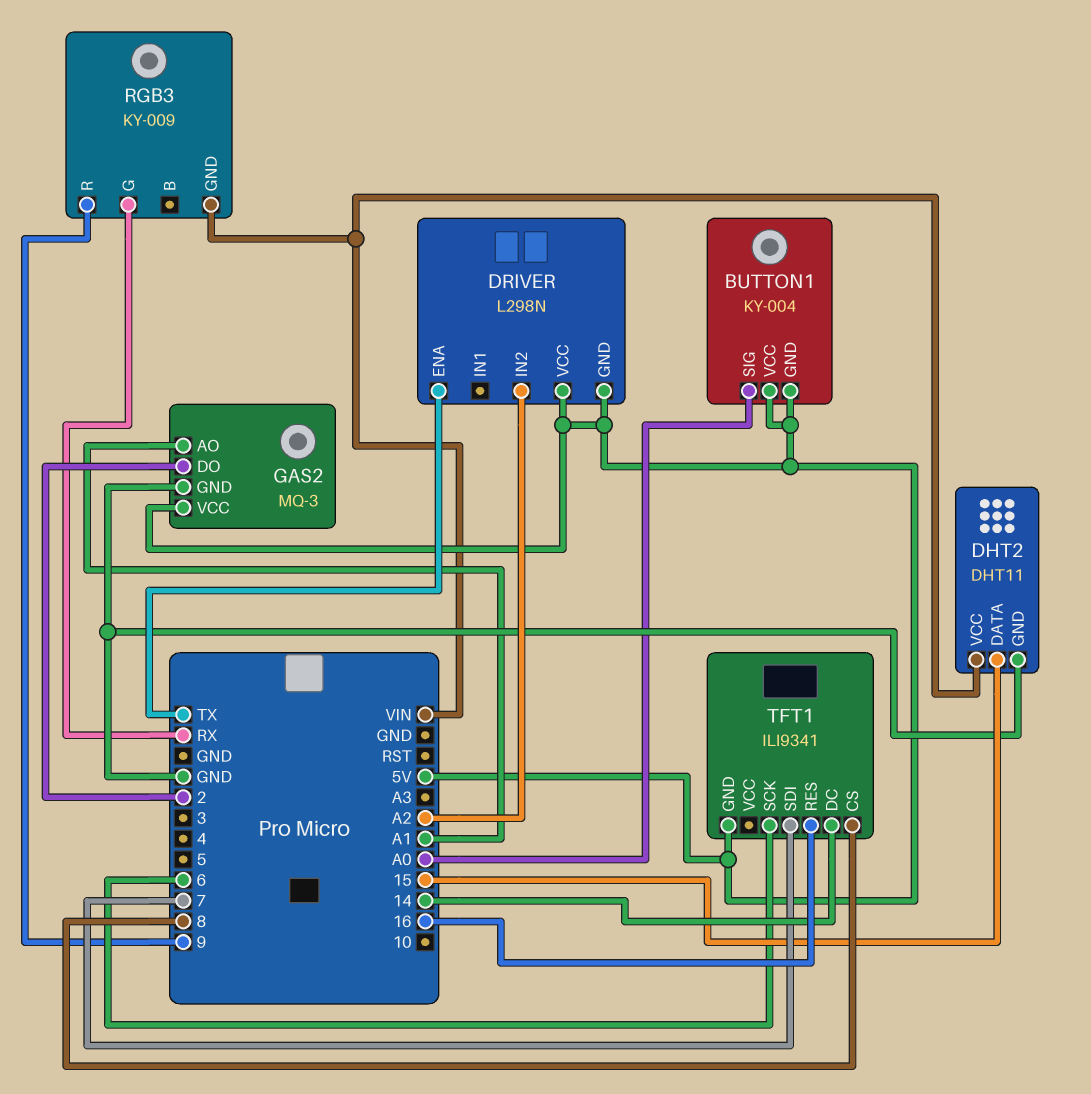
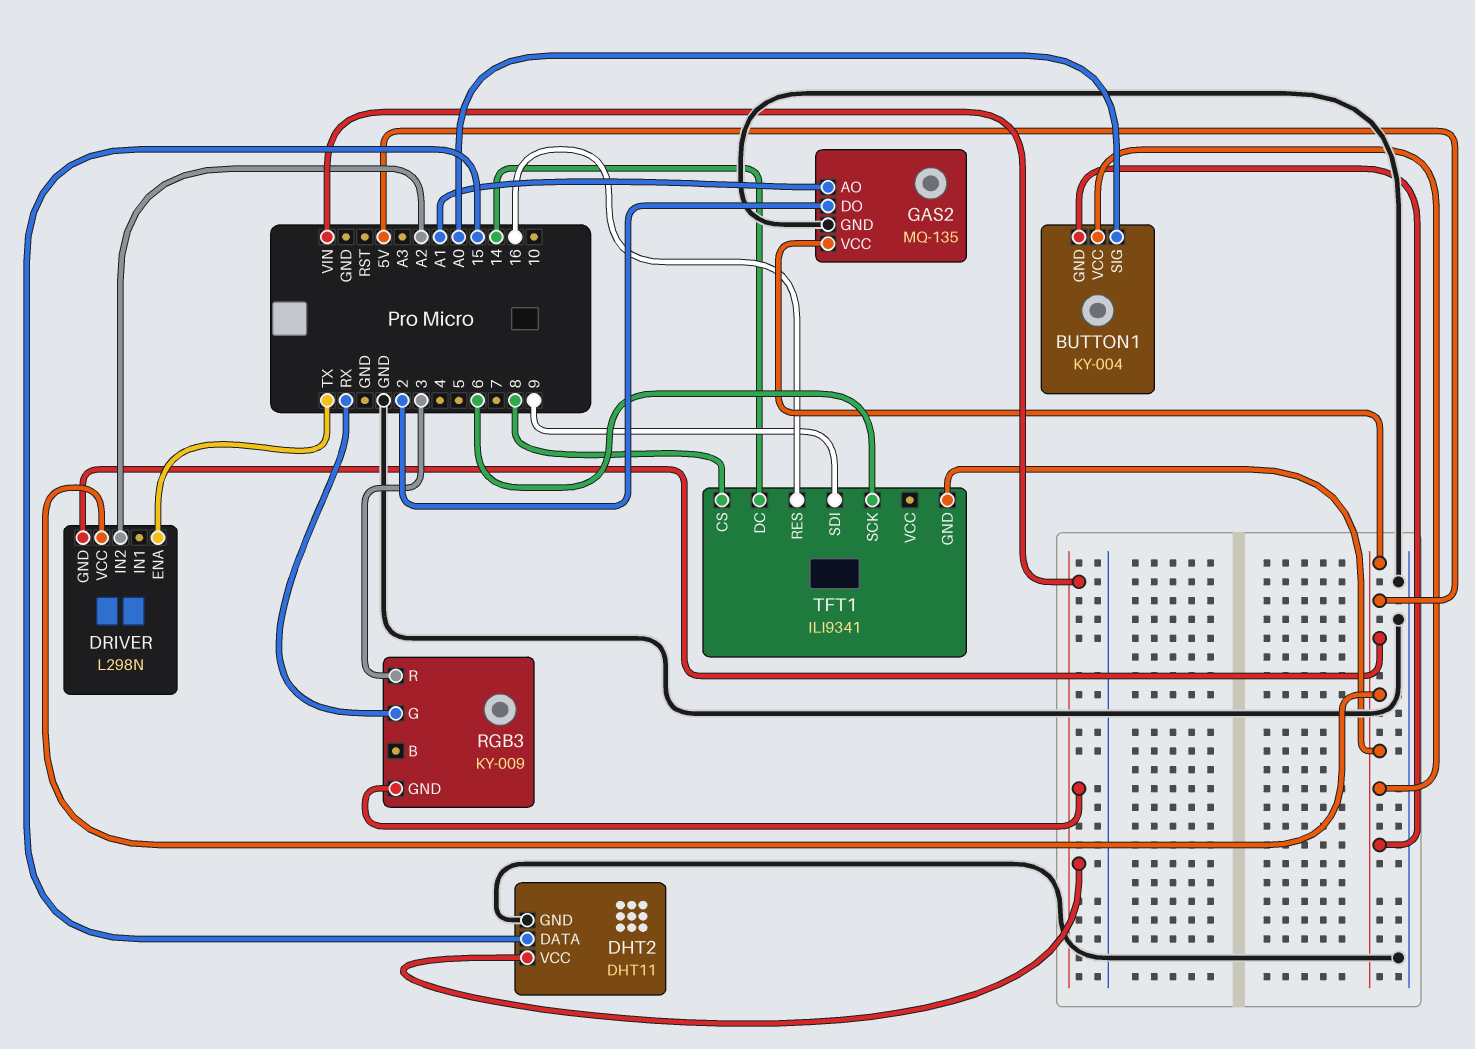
GAS2: MQ-3 -> MQ-135
RGB3 pin R: 9 -> 3
TFT1 pin SDI: 7 -> 9

